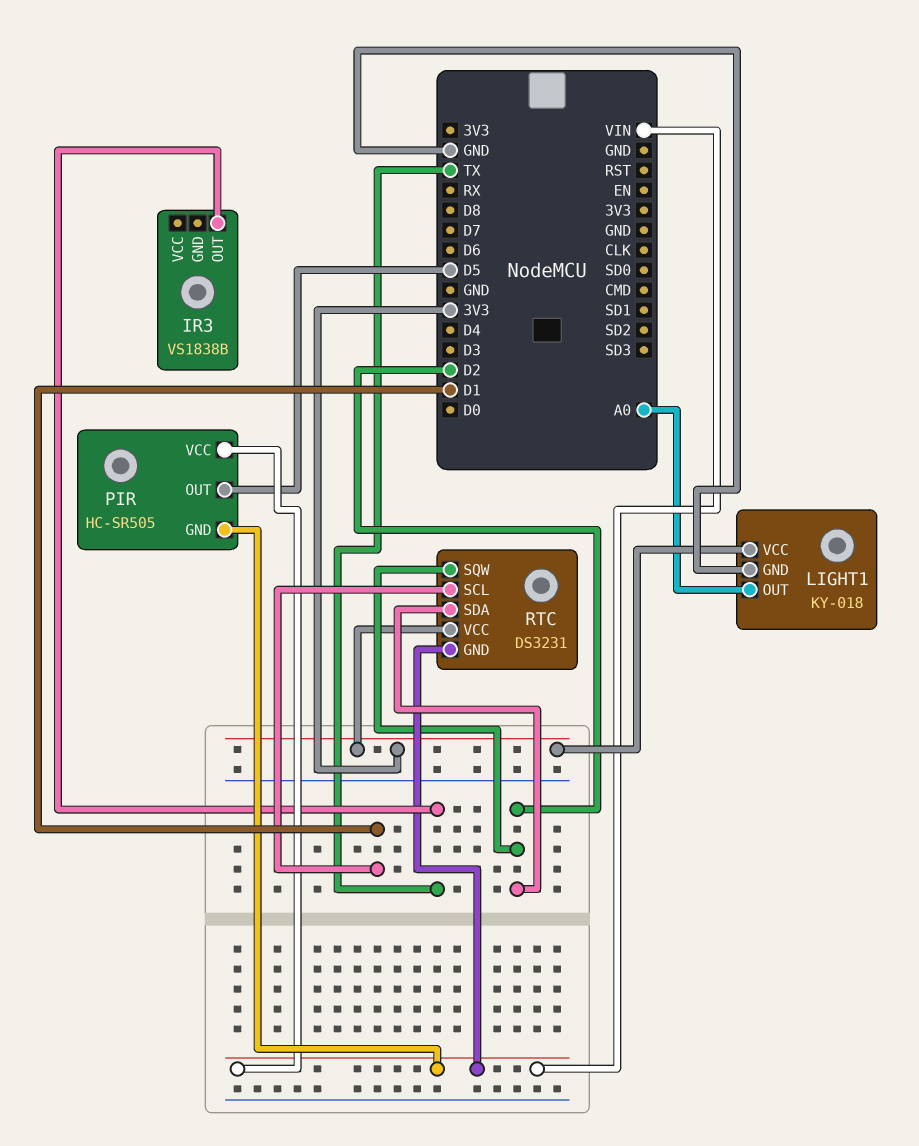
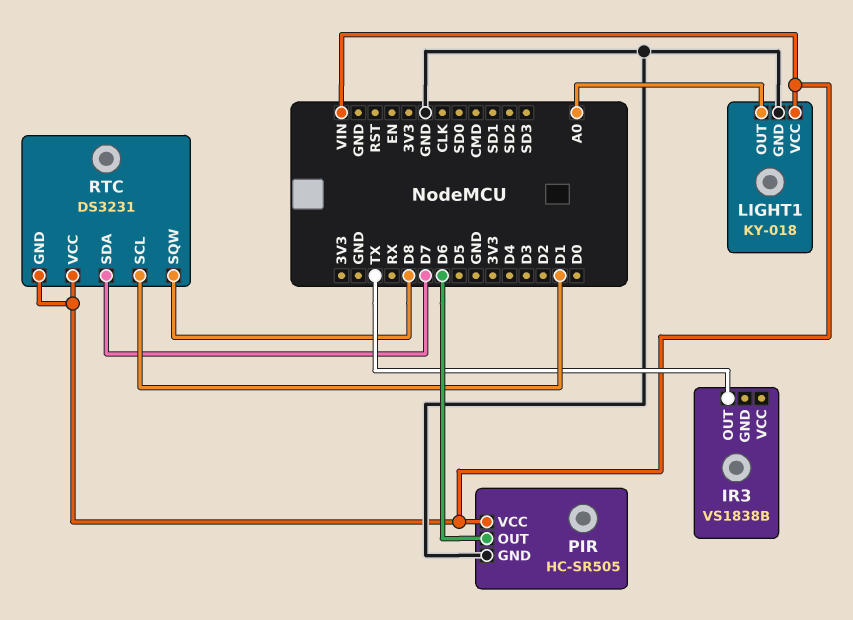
LIGHT1 pin VCC: 3V3 -> VIN
PIR pin GND: VIN -> GND
PIR pin OUT: D5 -> D6
RTC pin SDA: D2 -> D7
RTC pin SQW: D2 -> D8
RTC pin VCC: 3V3 -> VIN

